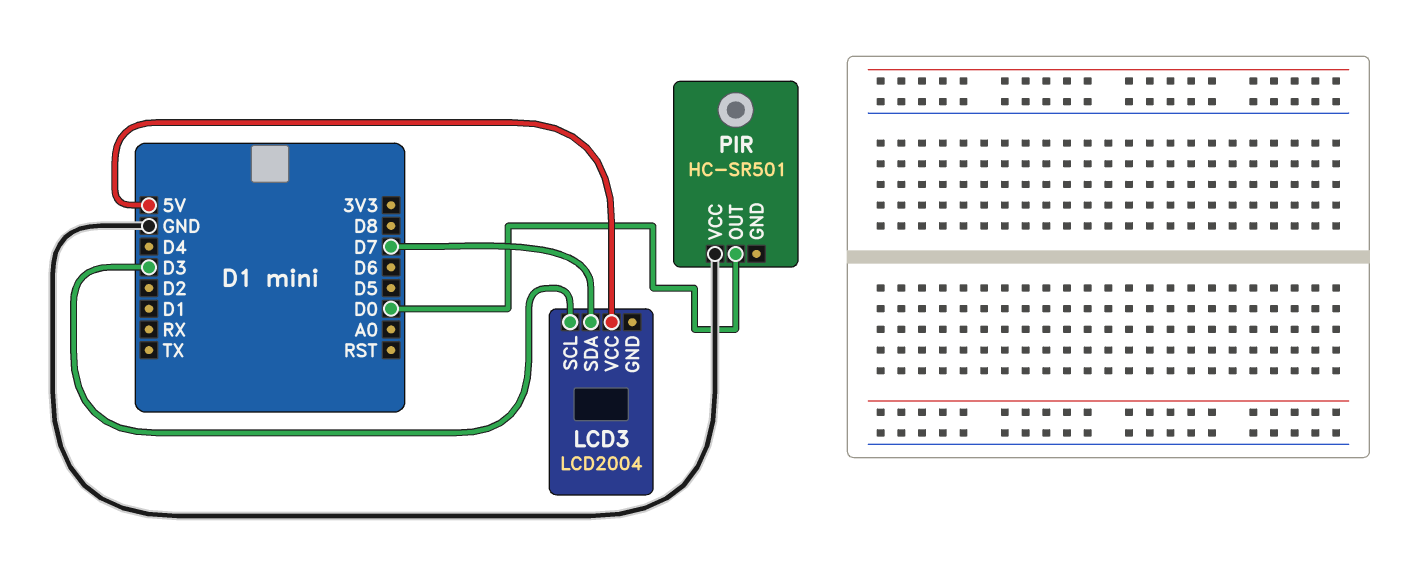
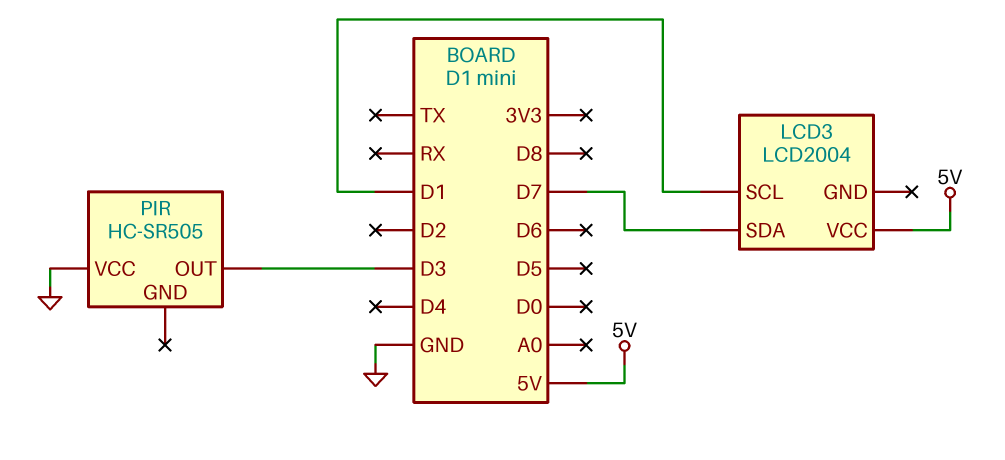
LCD3 pin SCL: D3 -> D1
PIR: HC-SR501 -> HC-SR505
PIR pin OUT: D0 -> D3

